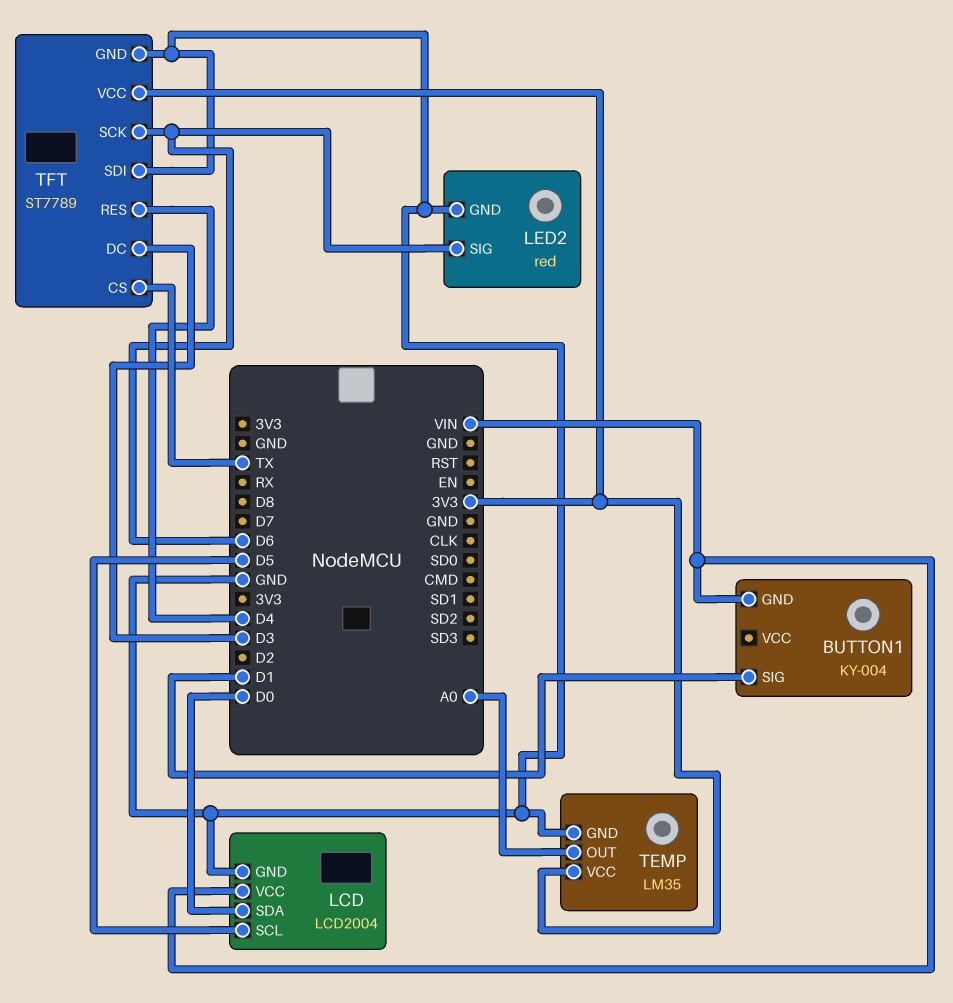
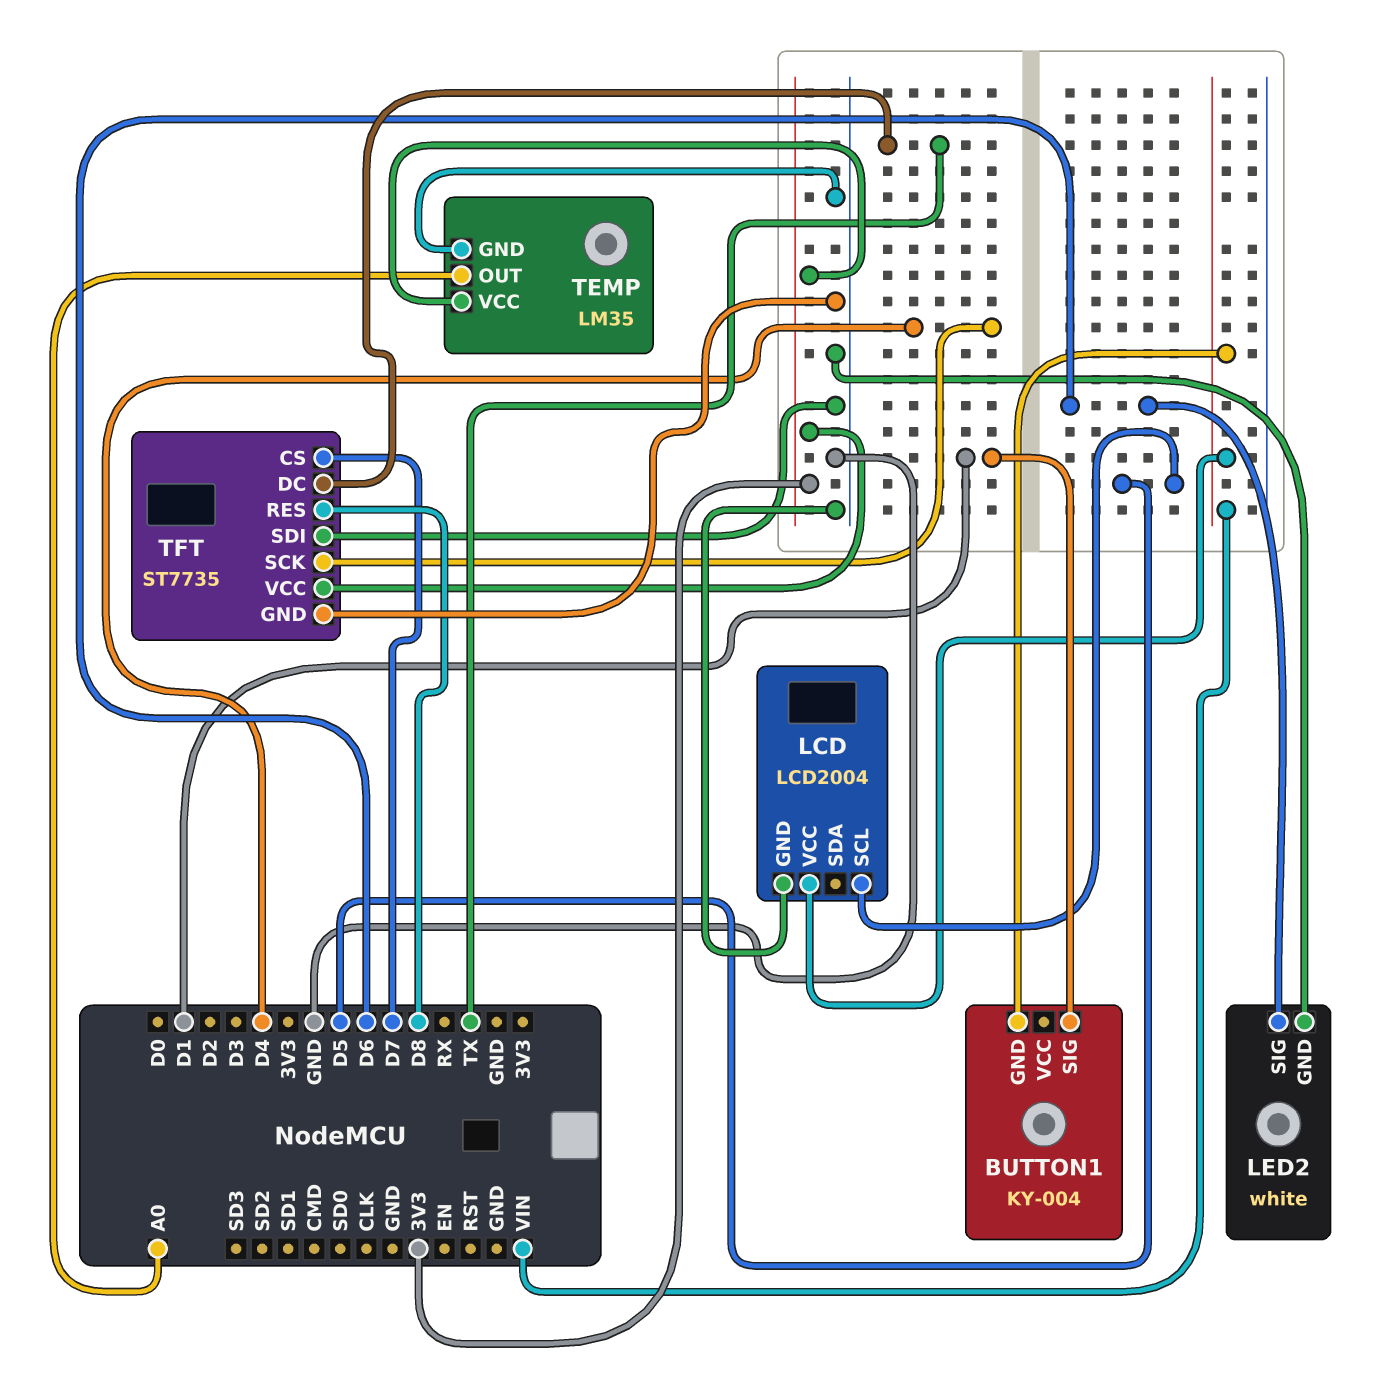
LCD pin SDA: D0 -> none
LED2: red -> white
TFT: ST7789 -> ST7735
TFT pin CS: TX -> D7
TFT pin DC: D3 -> TX
TFT pin RES: D4 -> D8
TFT pin SCK: D6 -> D4

